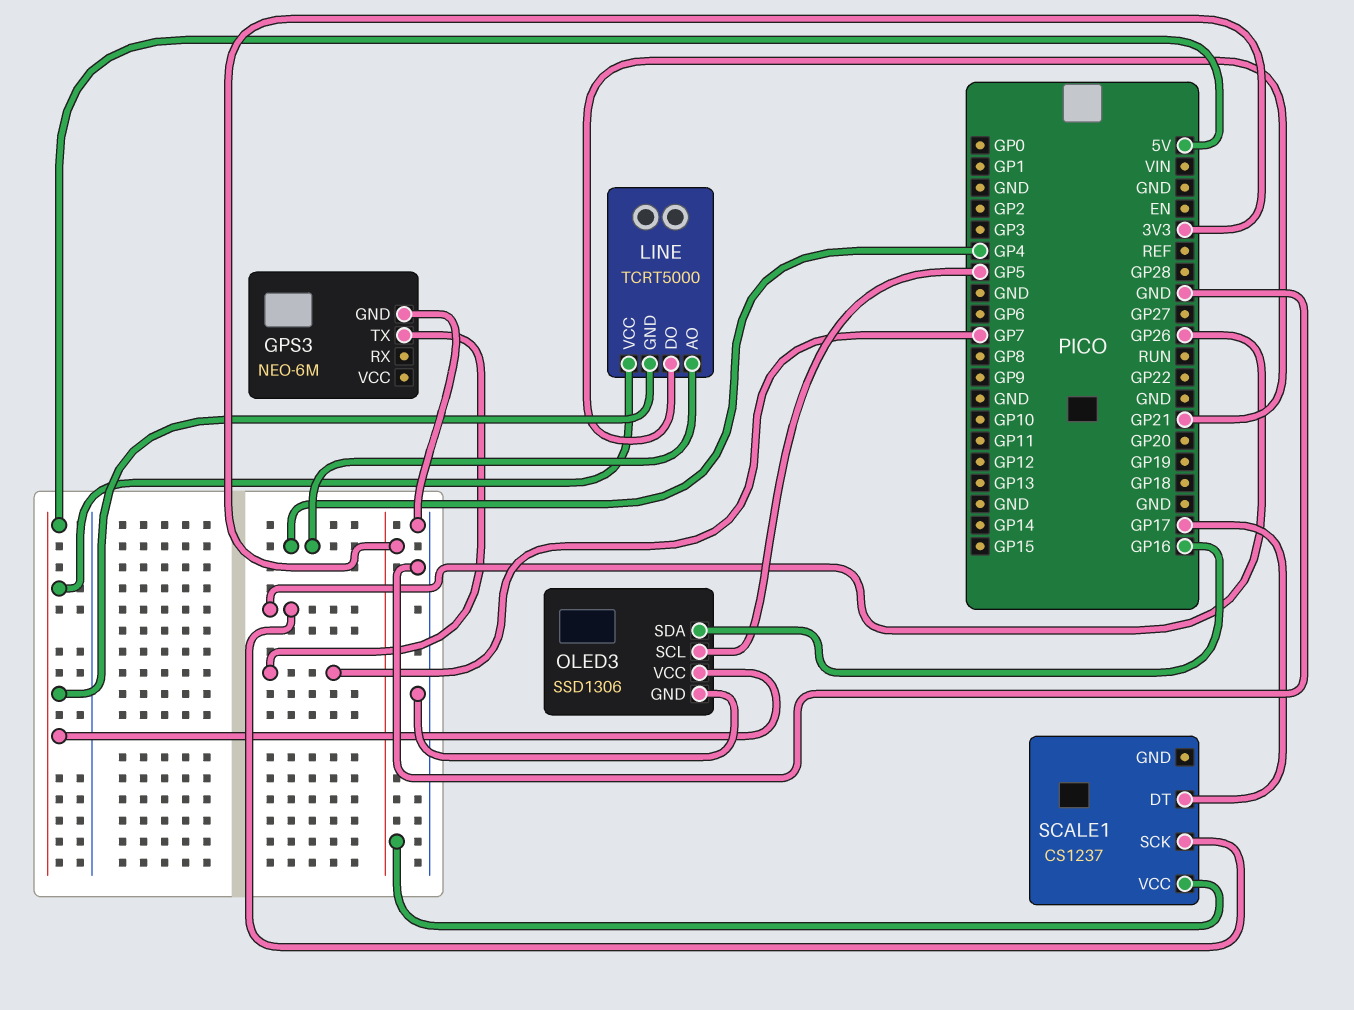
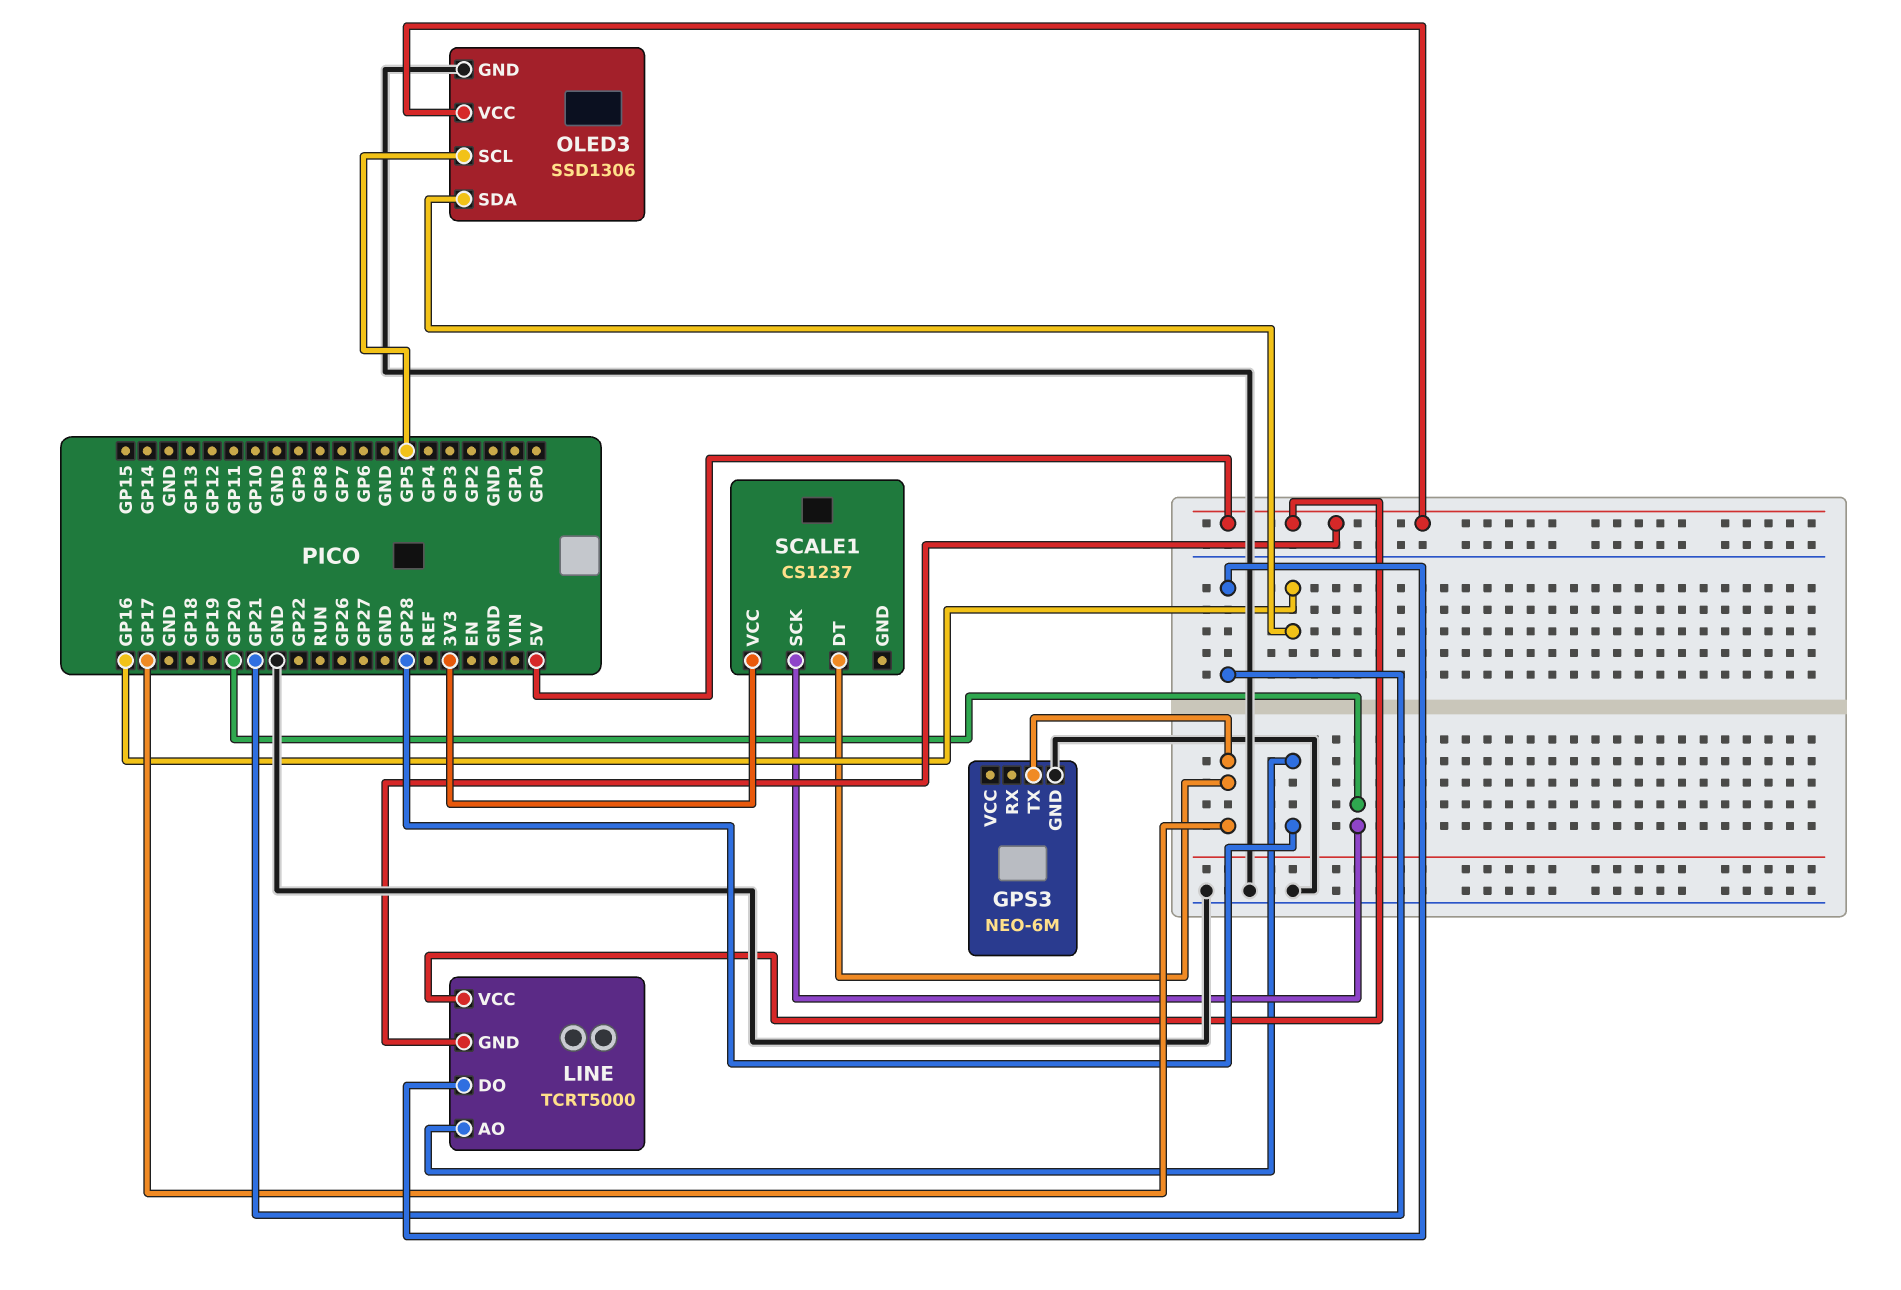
GPS3 pin TX: GP7 -> GP17
LINE pin AO: GP4 -> GP28
SCALE1 pin SCK: GP26 -> GP20

